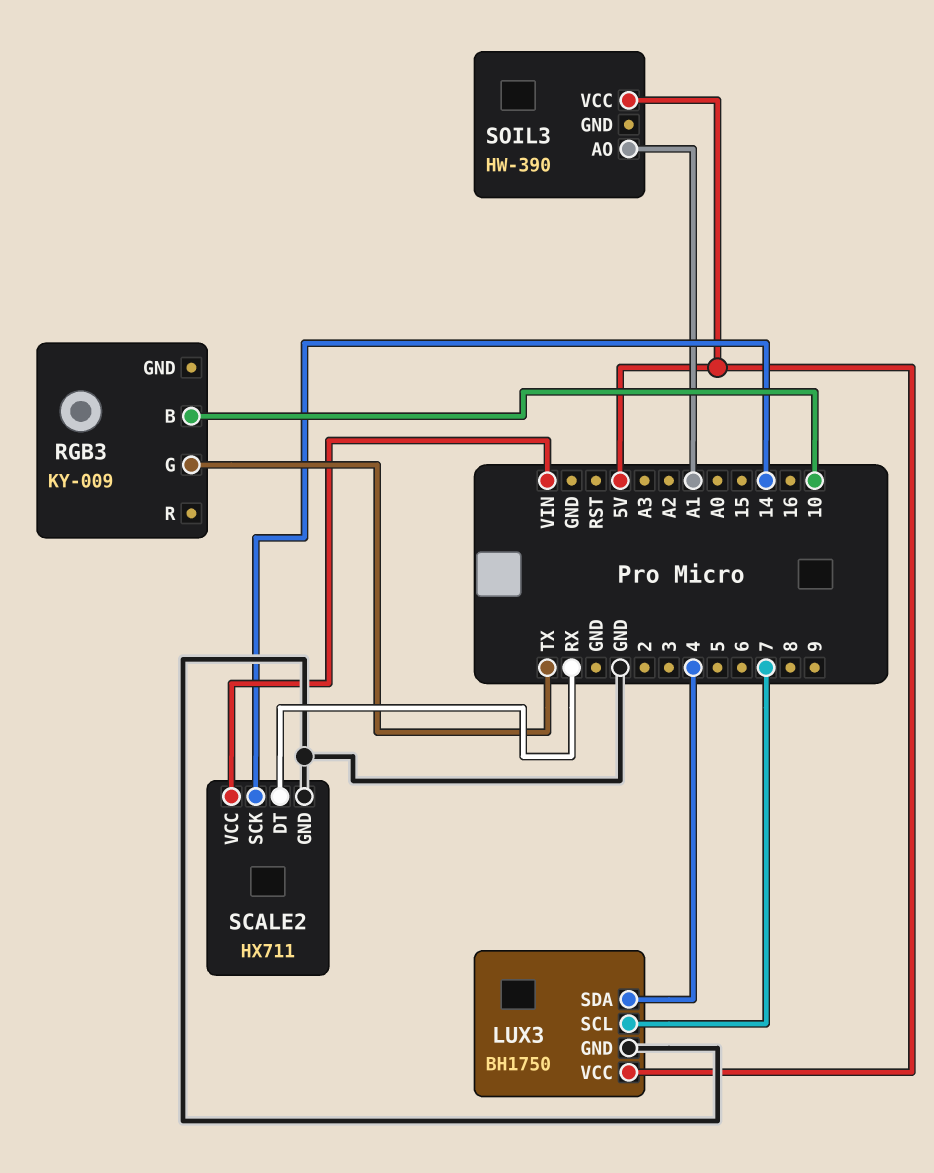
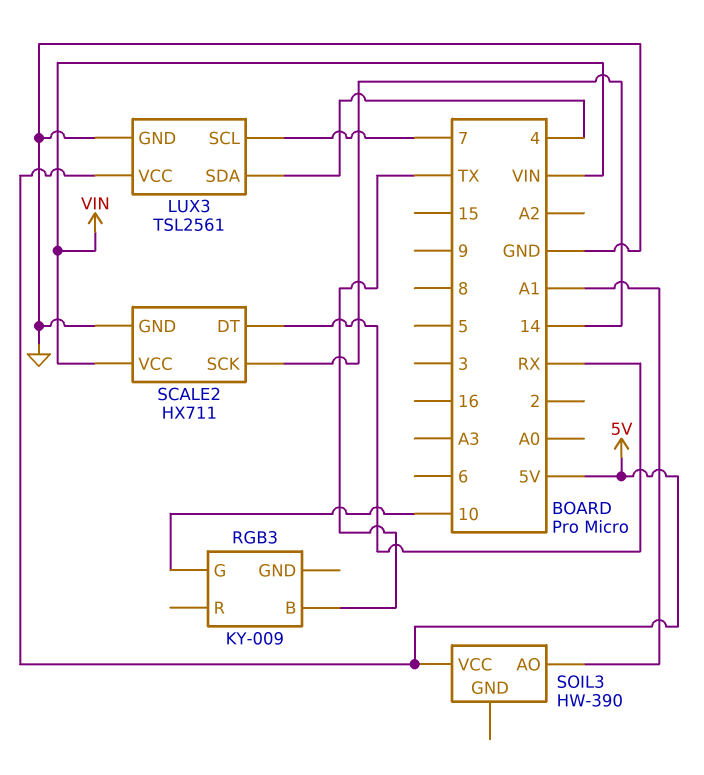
LUX3: BH1750 -> TSL2561
RGB3 pin B: 10 -> TX
RGB3 pin G: TX -> 10

